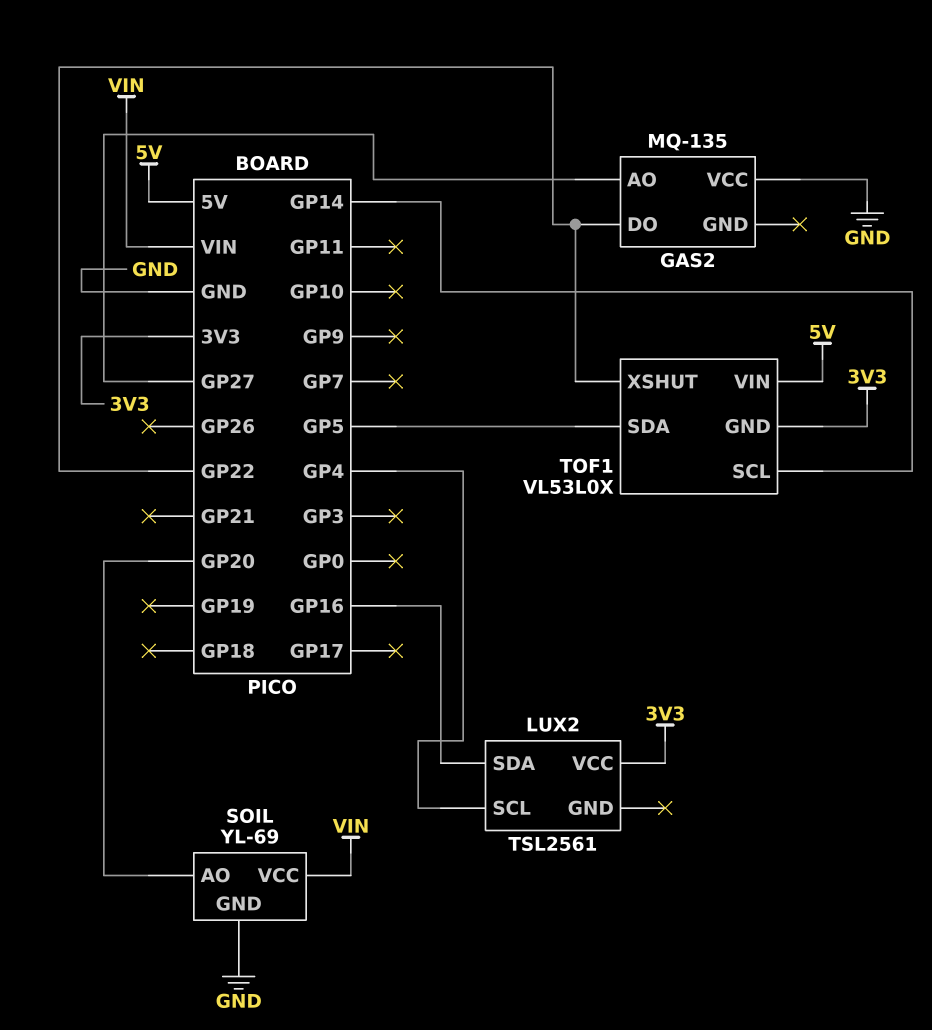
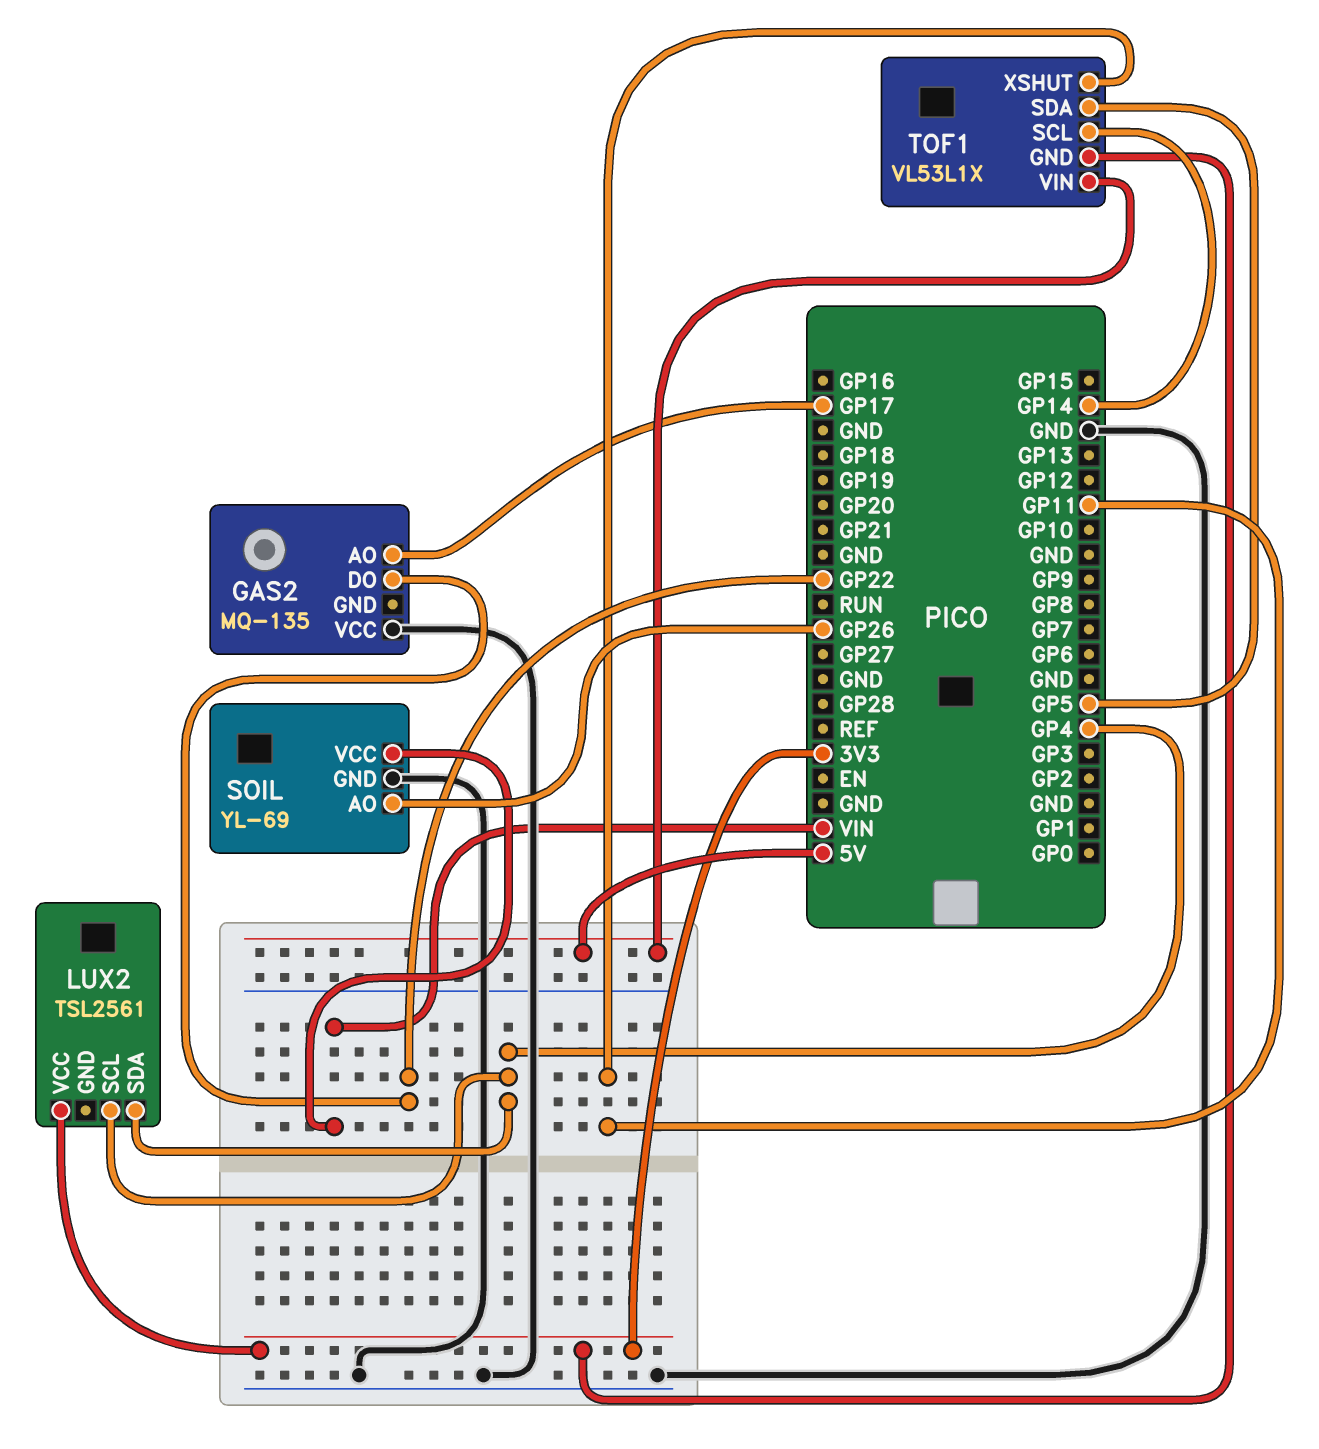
GAS2 pin AO: GP27 -> GP17
LUX2 pin SDA: GP16 -> GP4
SOIL pin AO: GP20 -> GP26
TOF1: VL53L0X -> VL53L1X
TOF1 pin XSHUT: GP22 -> GP11

